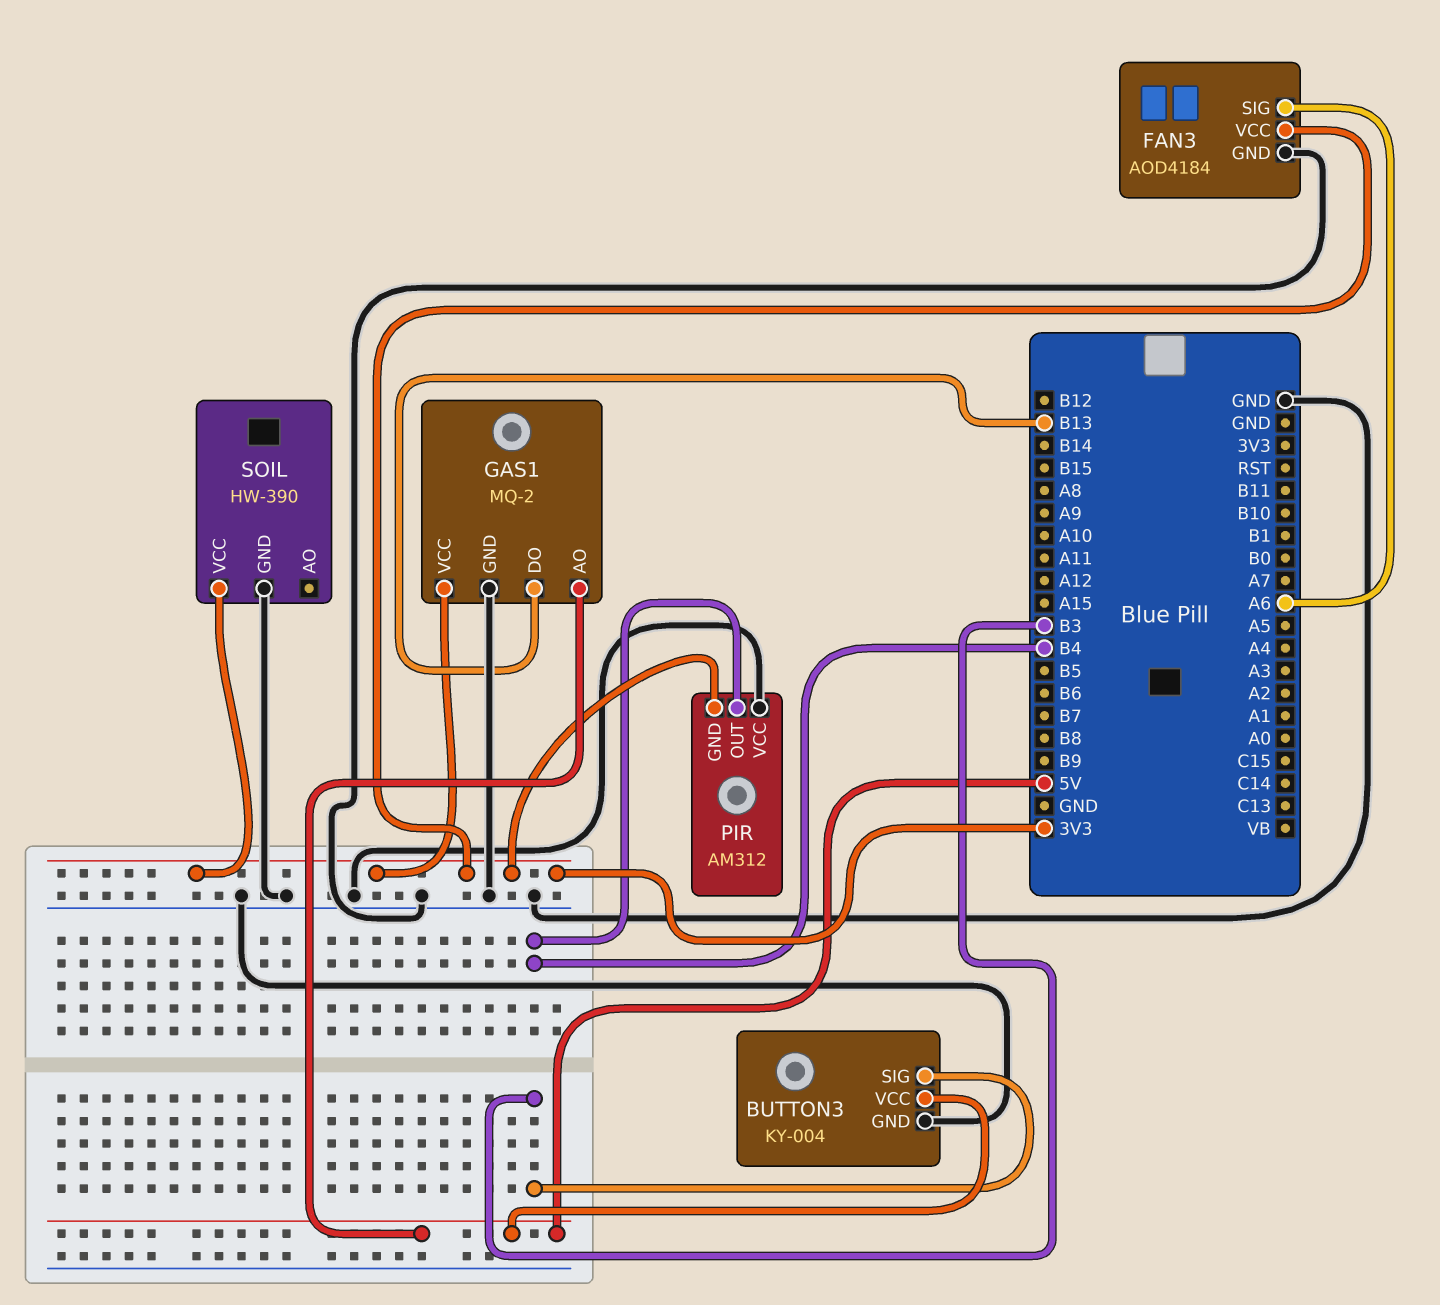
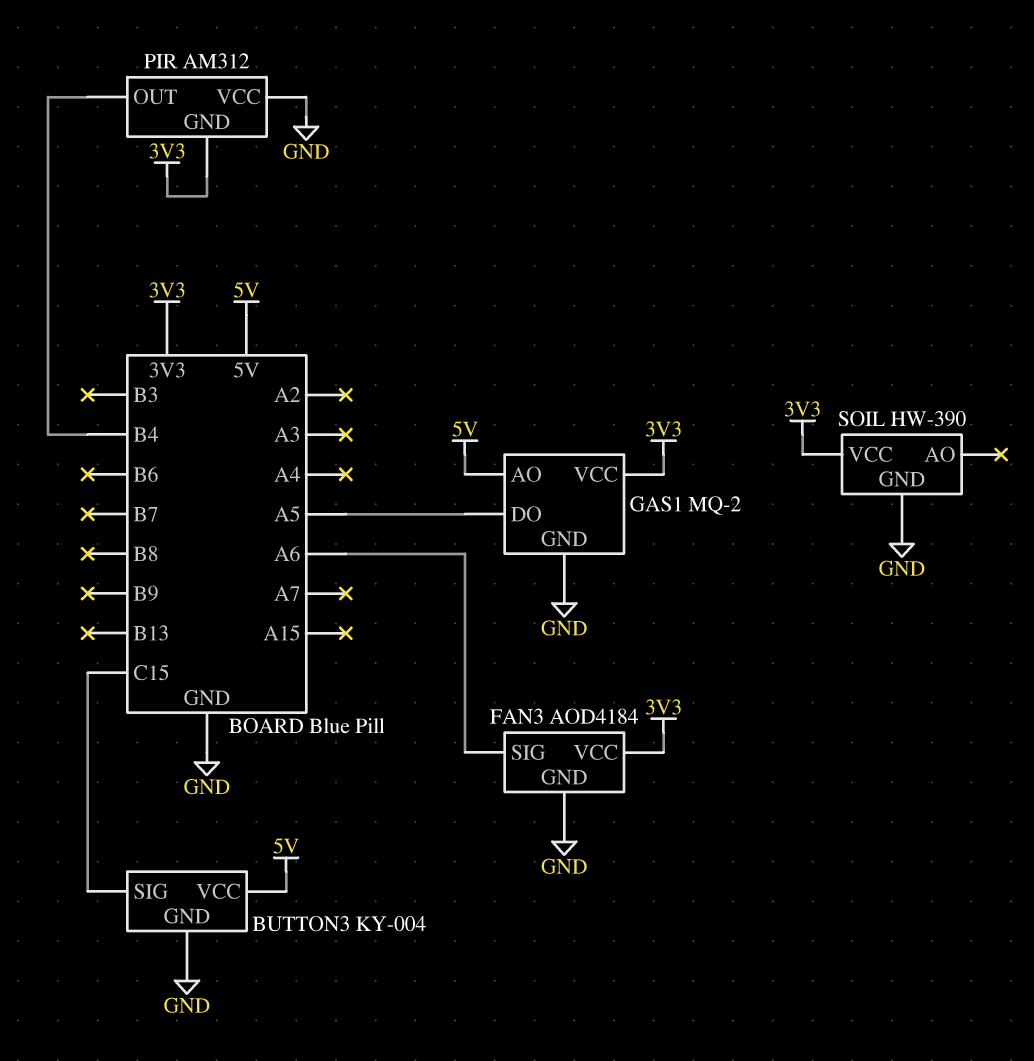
BUTTON3 pin SIG: B3 -> C15
GAS1 pin DO: B13 -> A5

